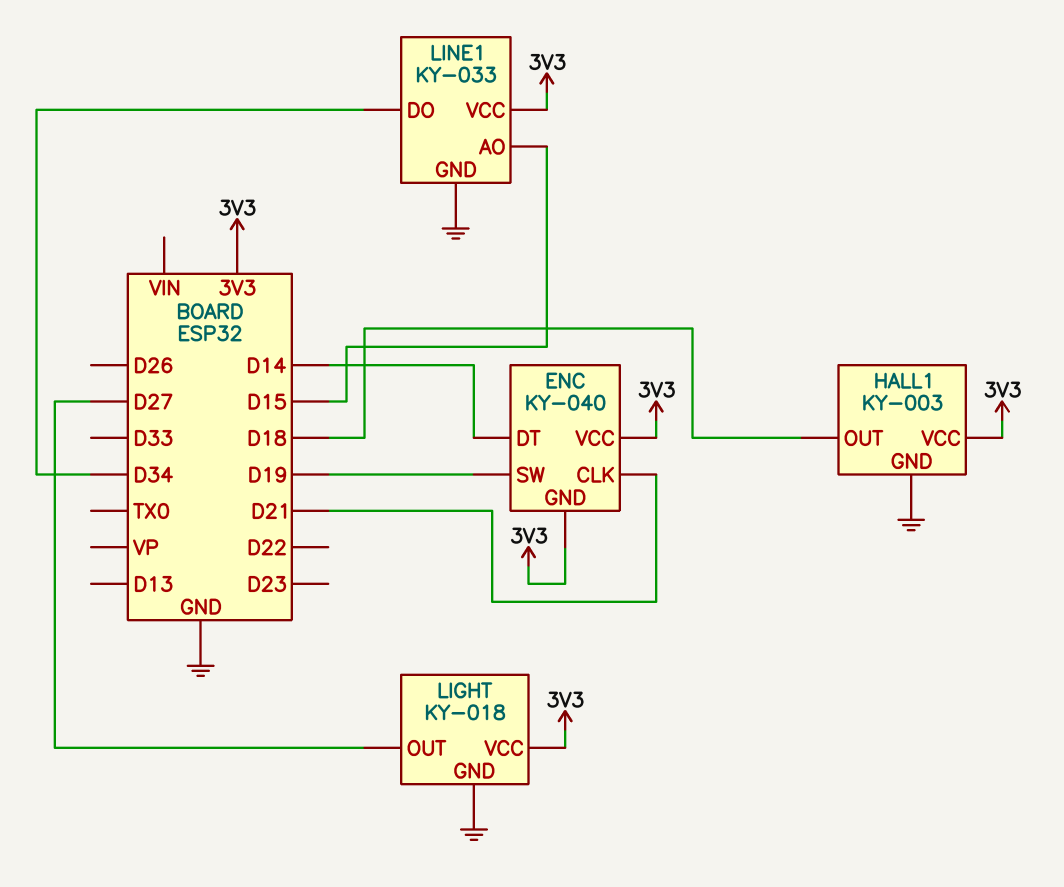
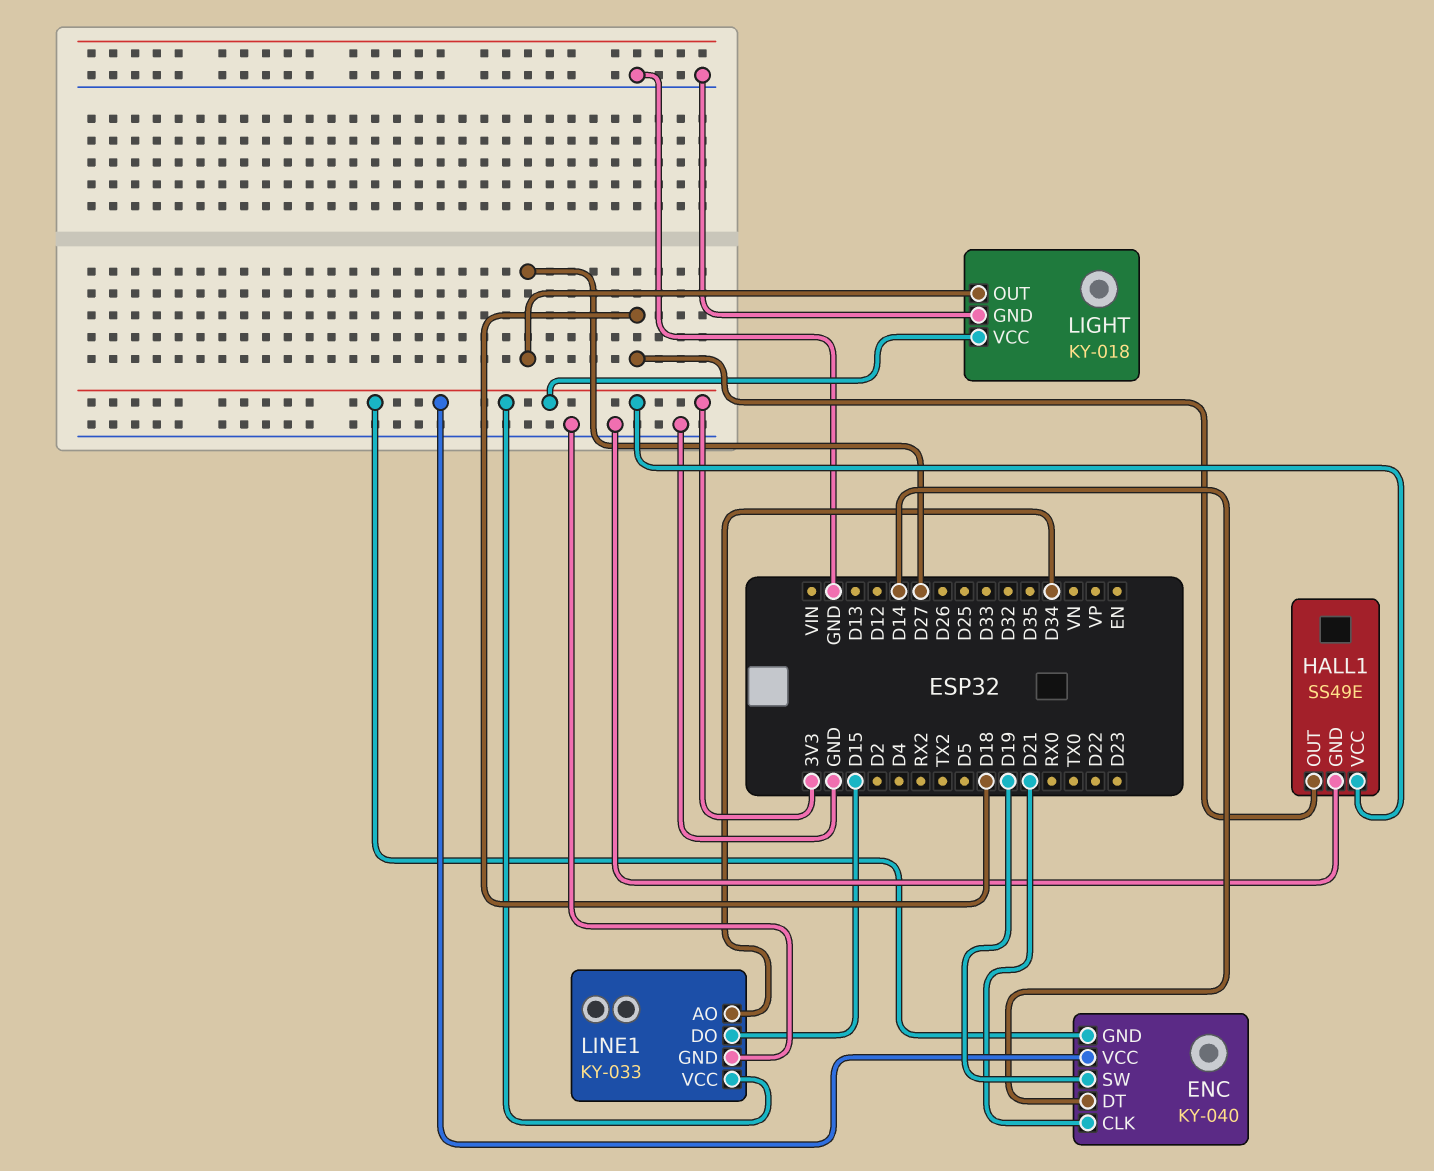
HALL1: KY-003 -> SS49E
LINE1 pin AO: D15 -> D34
LINE1 pin DO: D34 -> D15

